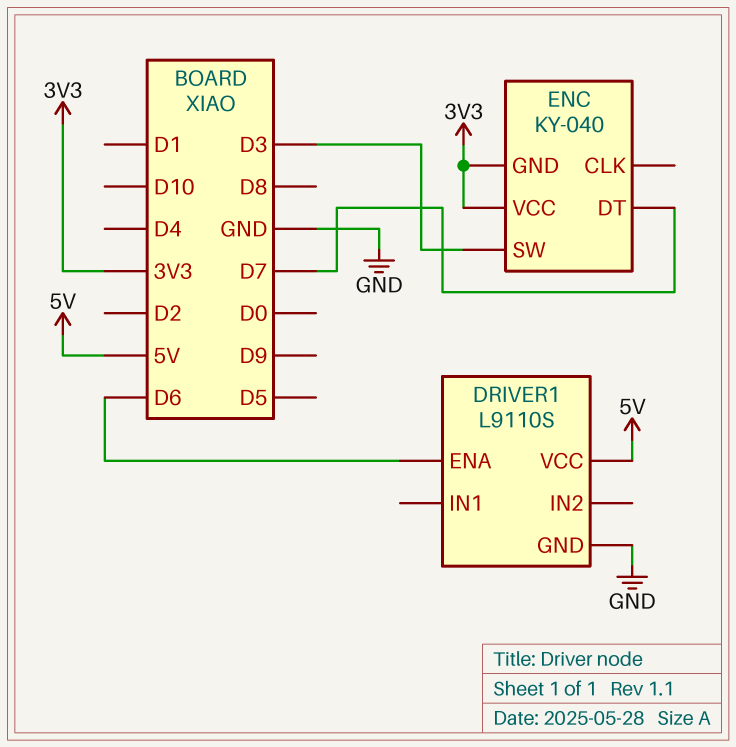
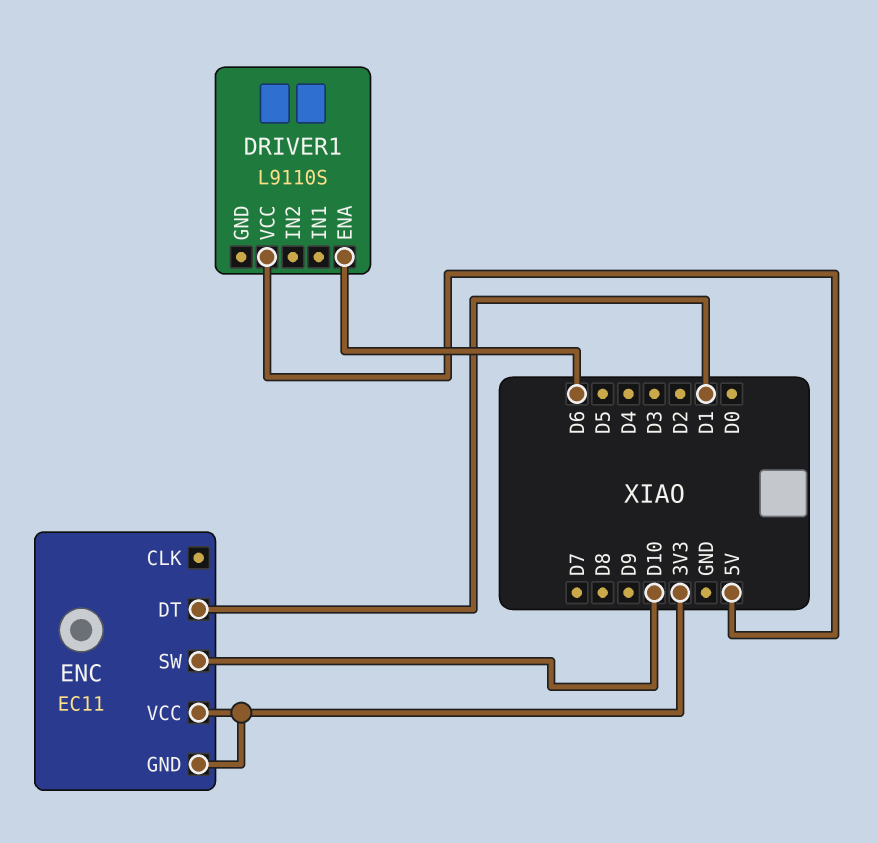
DRIVER1 pin GND: GND -> none
ENC: KY-040 -> EC11
ENC pin DT: D7 -> D1
ENC pin SW: D3 -> D10

